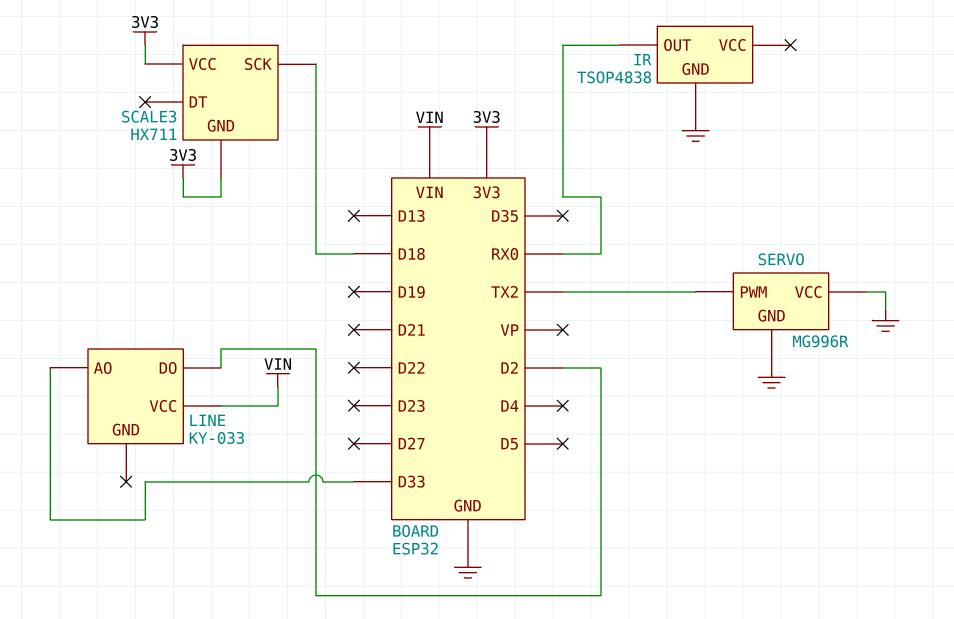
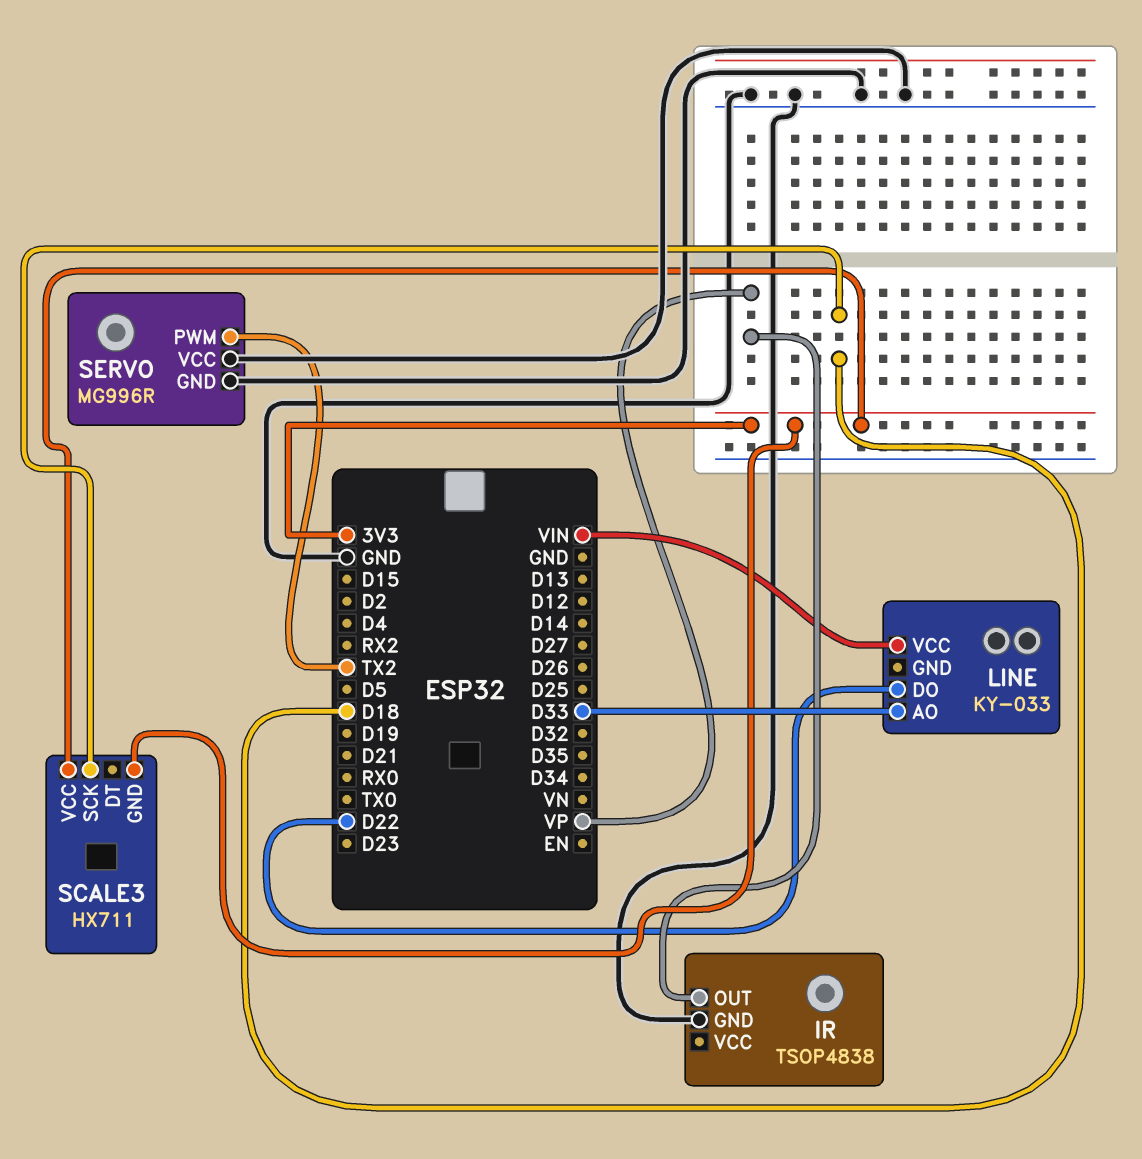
IR pin OUT: RX0 -> VP
LINE pin DO: D2 -> D22

